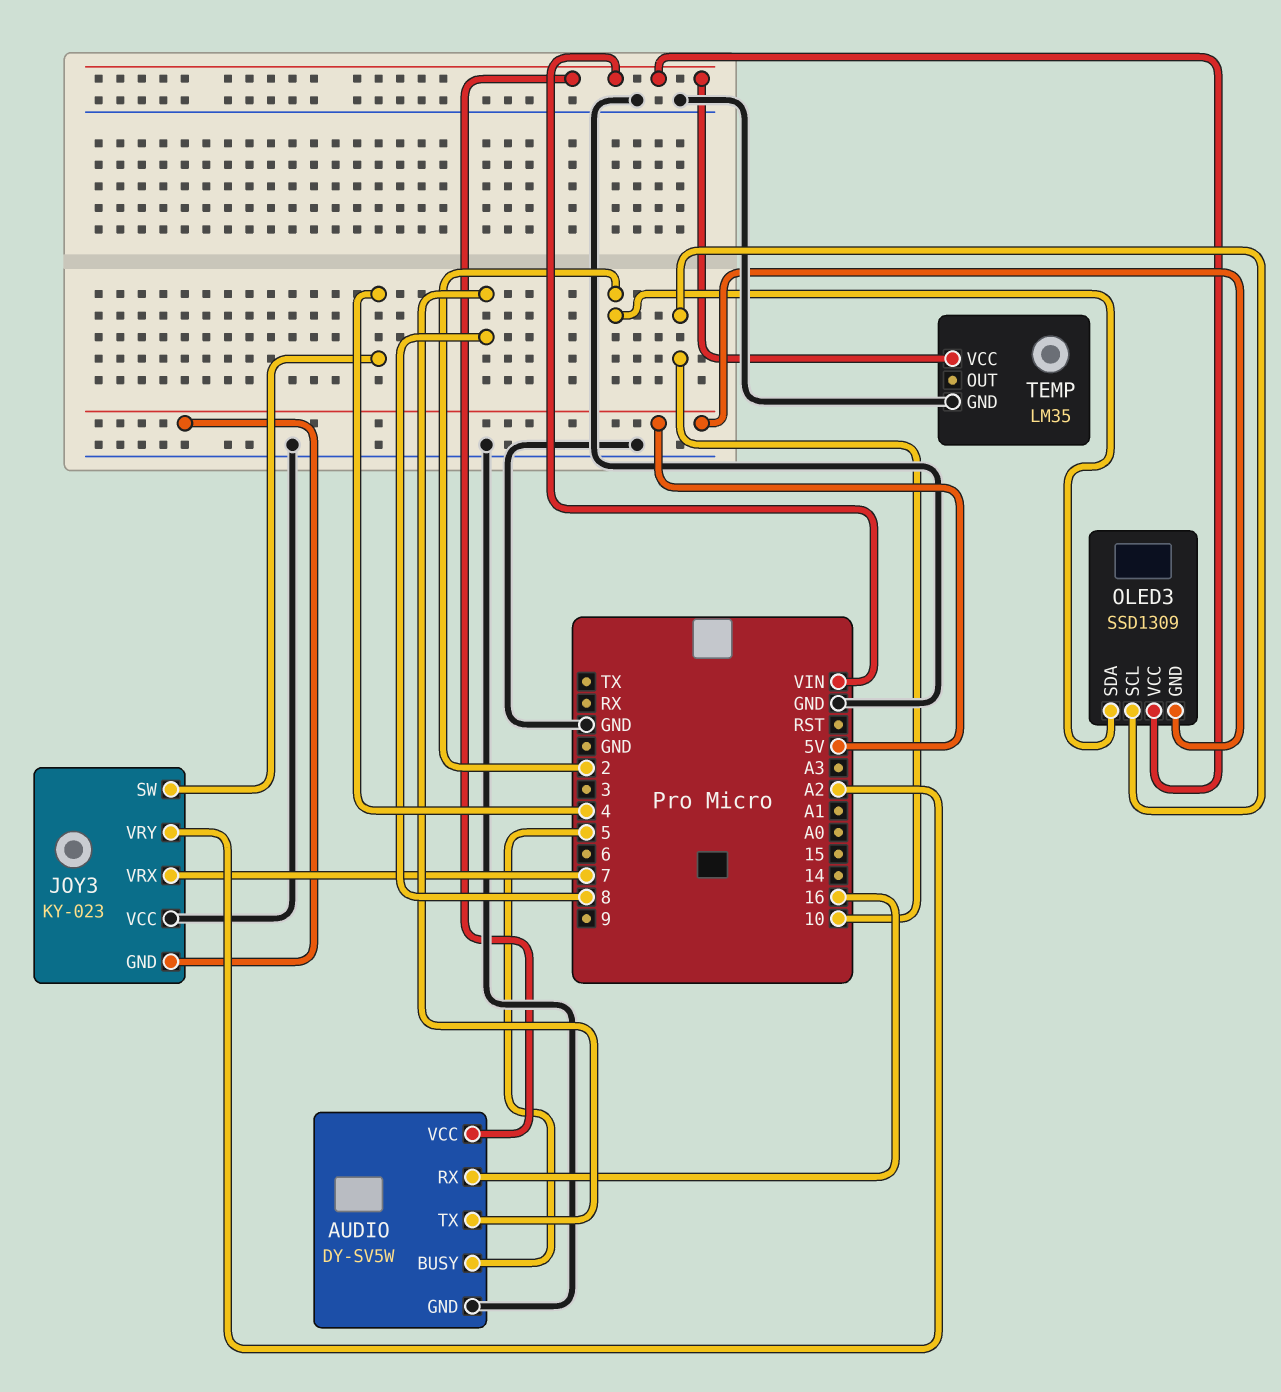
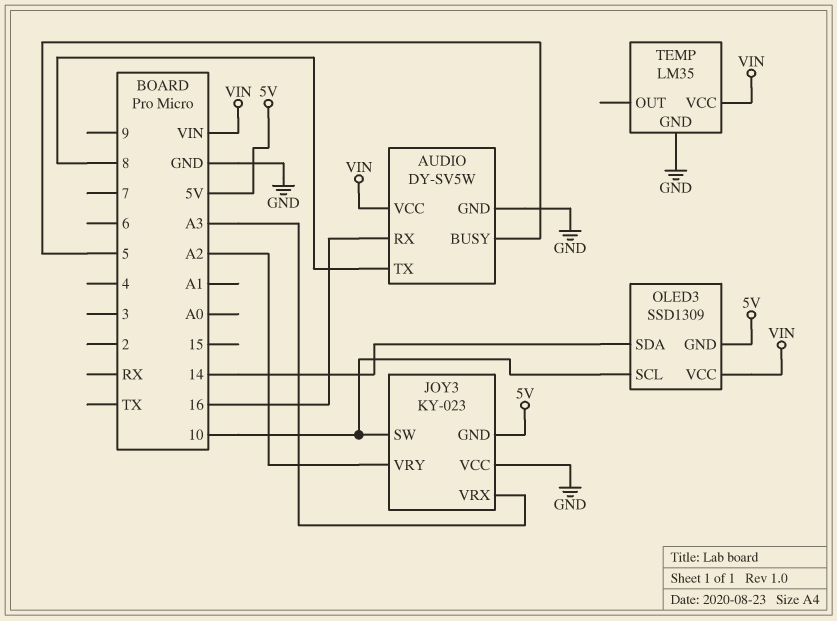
JOY3 pin SW: 4 -> 10
JOY3 pin VRX: 7 -> A3
OLED3 pin SDA: 2 -> 14

